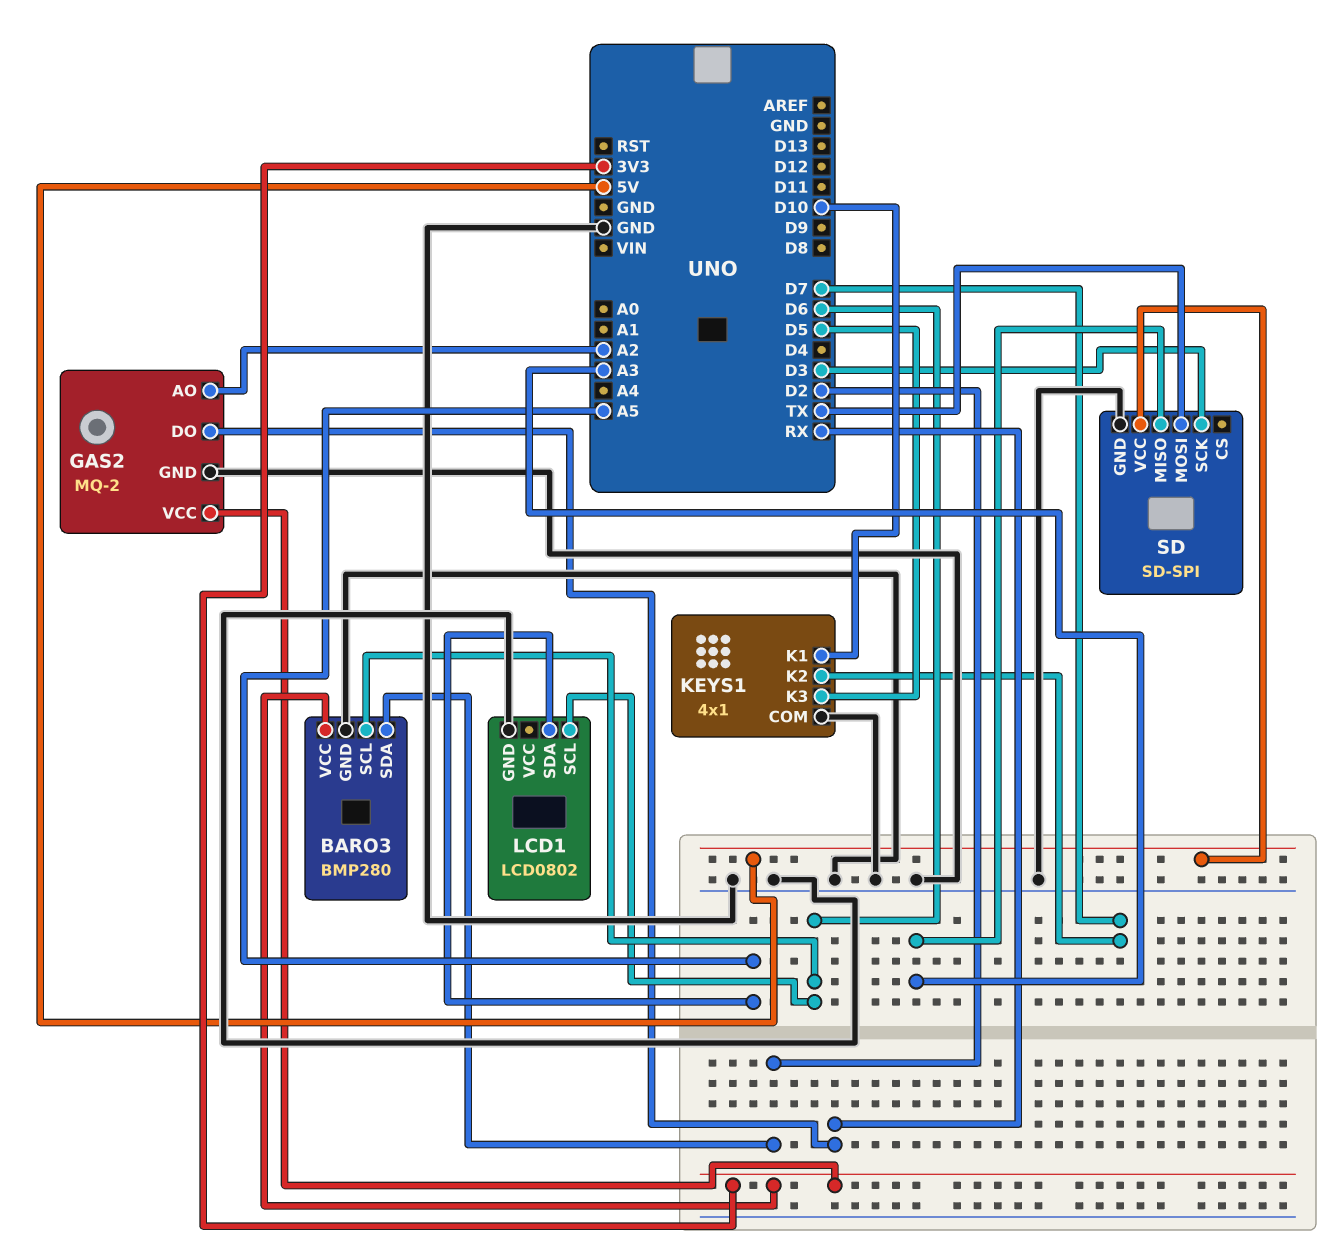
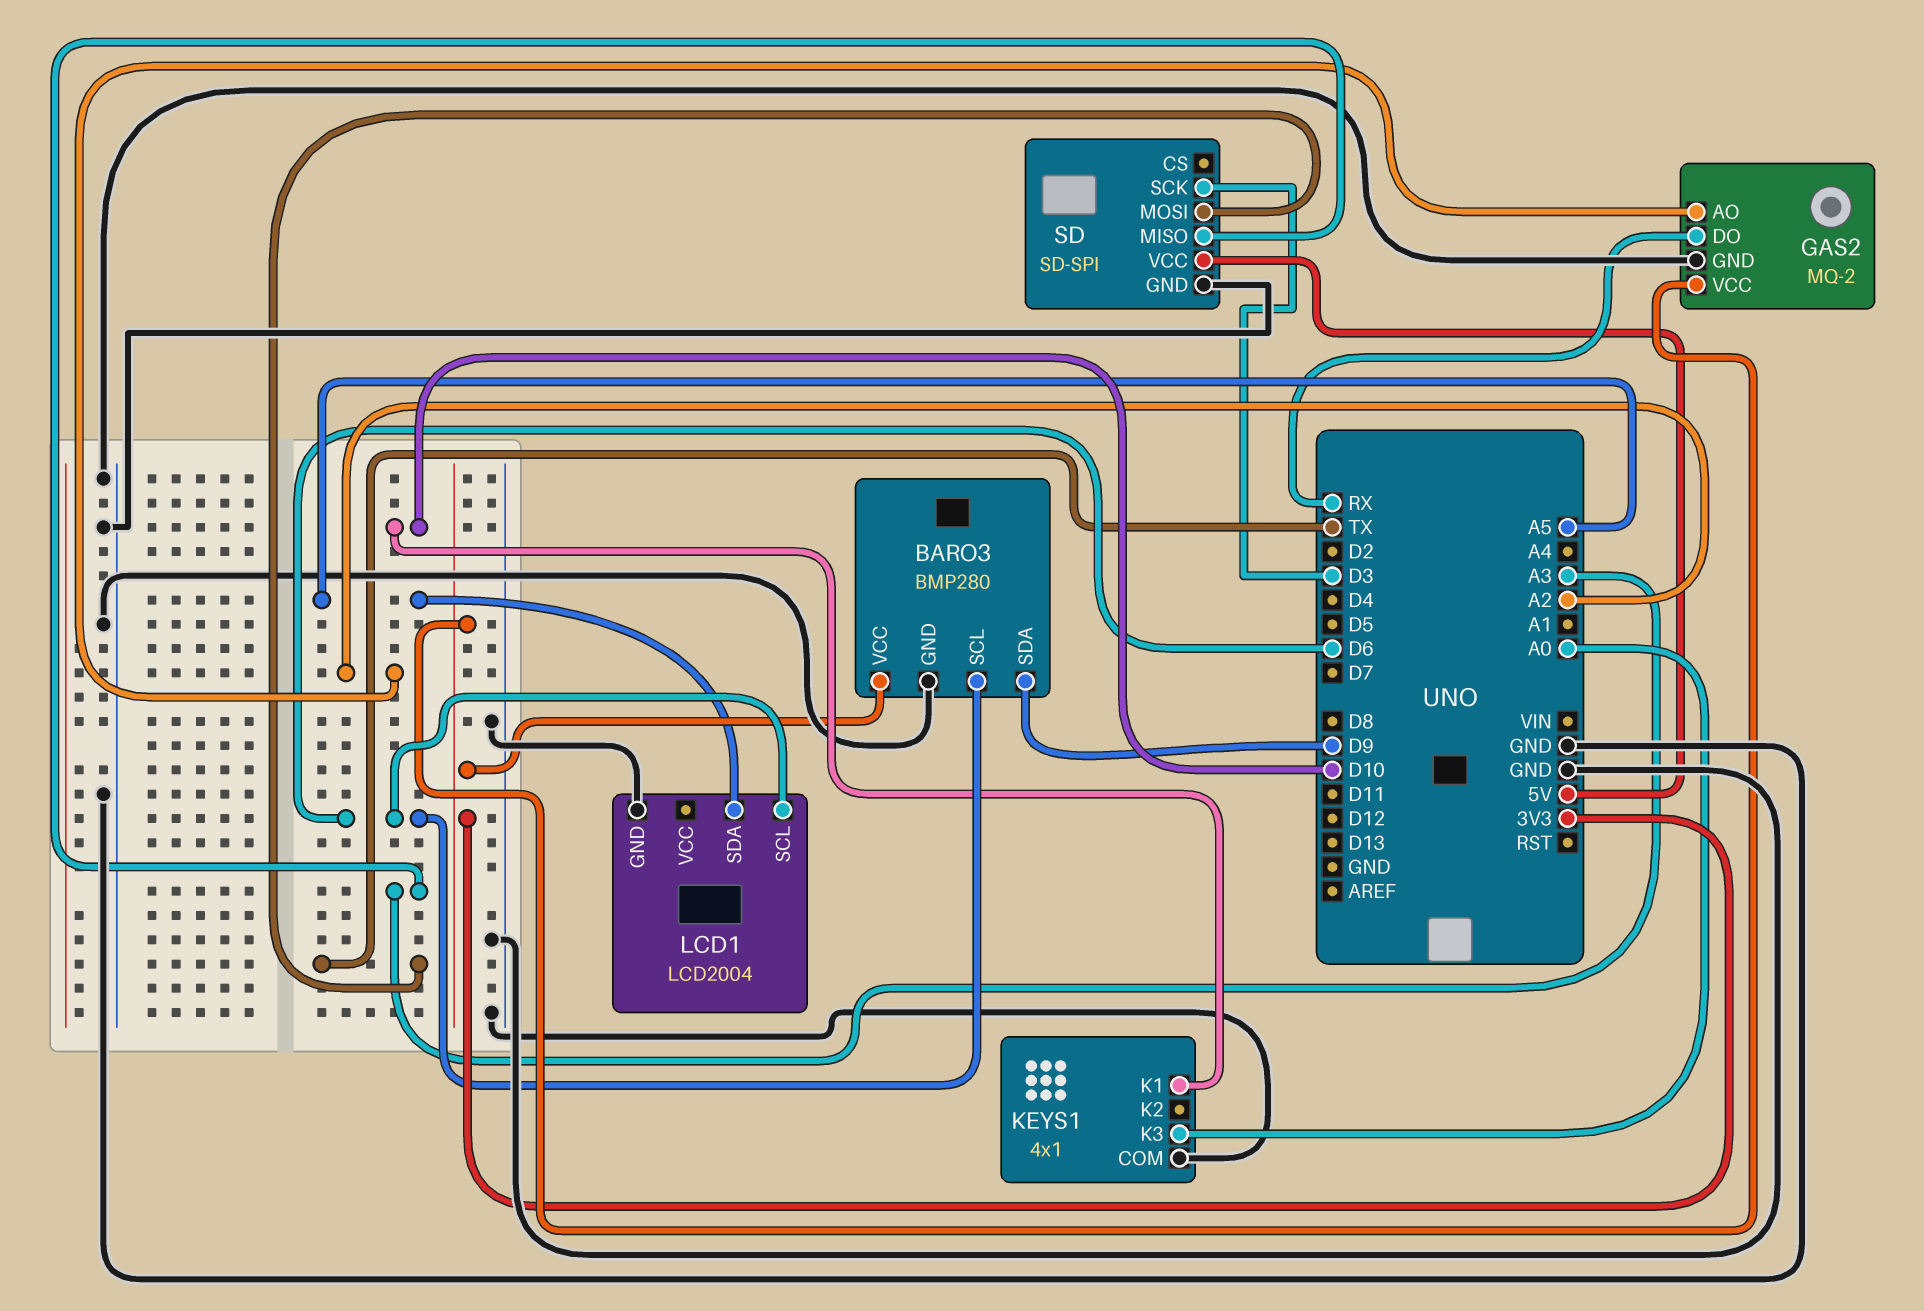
BARO3 pin SDA: D2 -> D9
KEYS1 pin K2: D7 -> none
KEYS1 pin K3: D5 -> A0
LCD1: LCD0802 -> LCD2004

